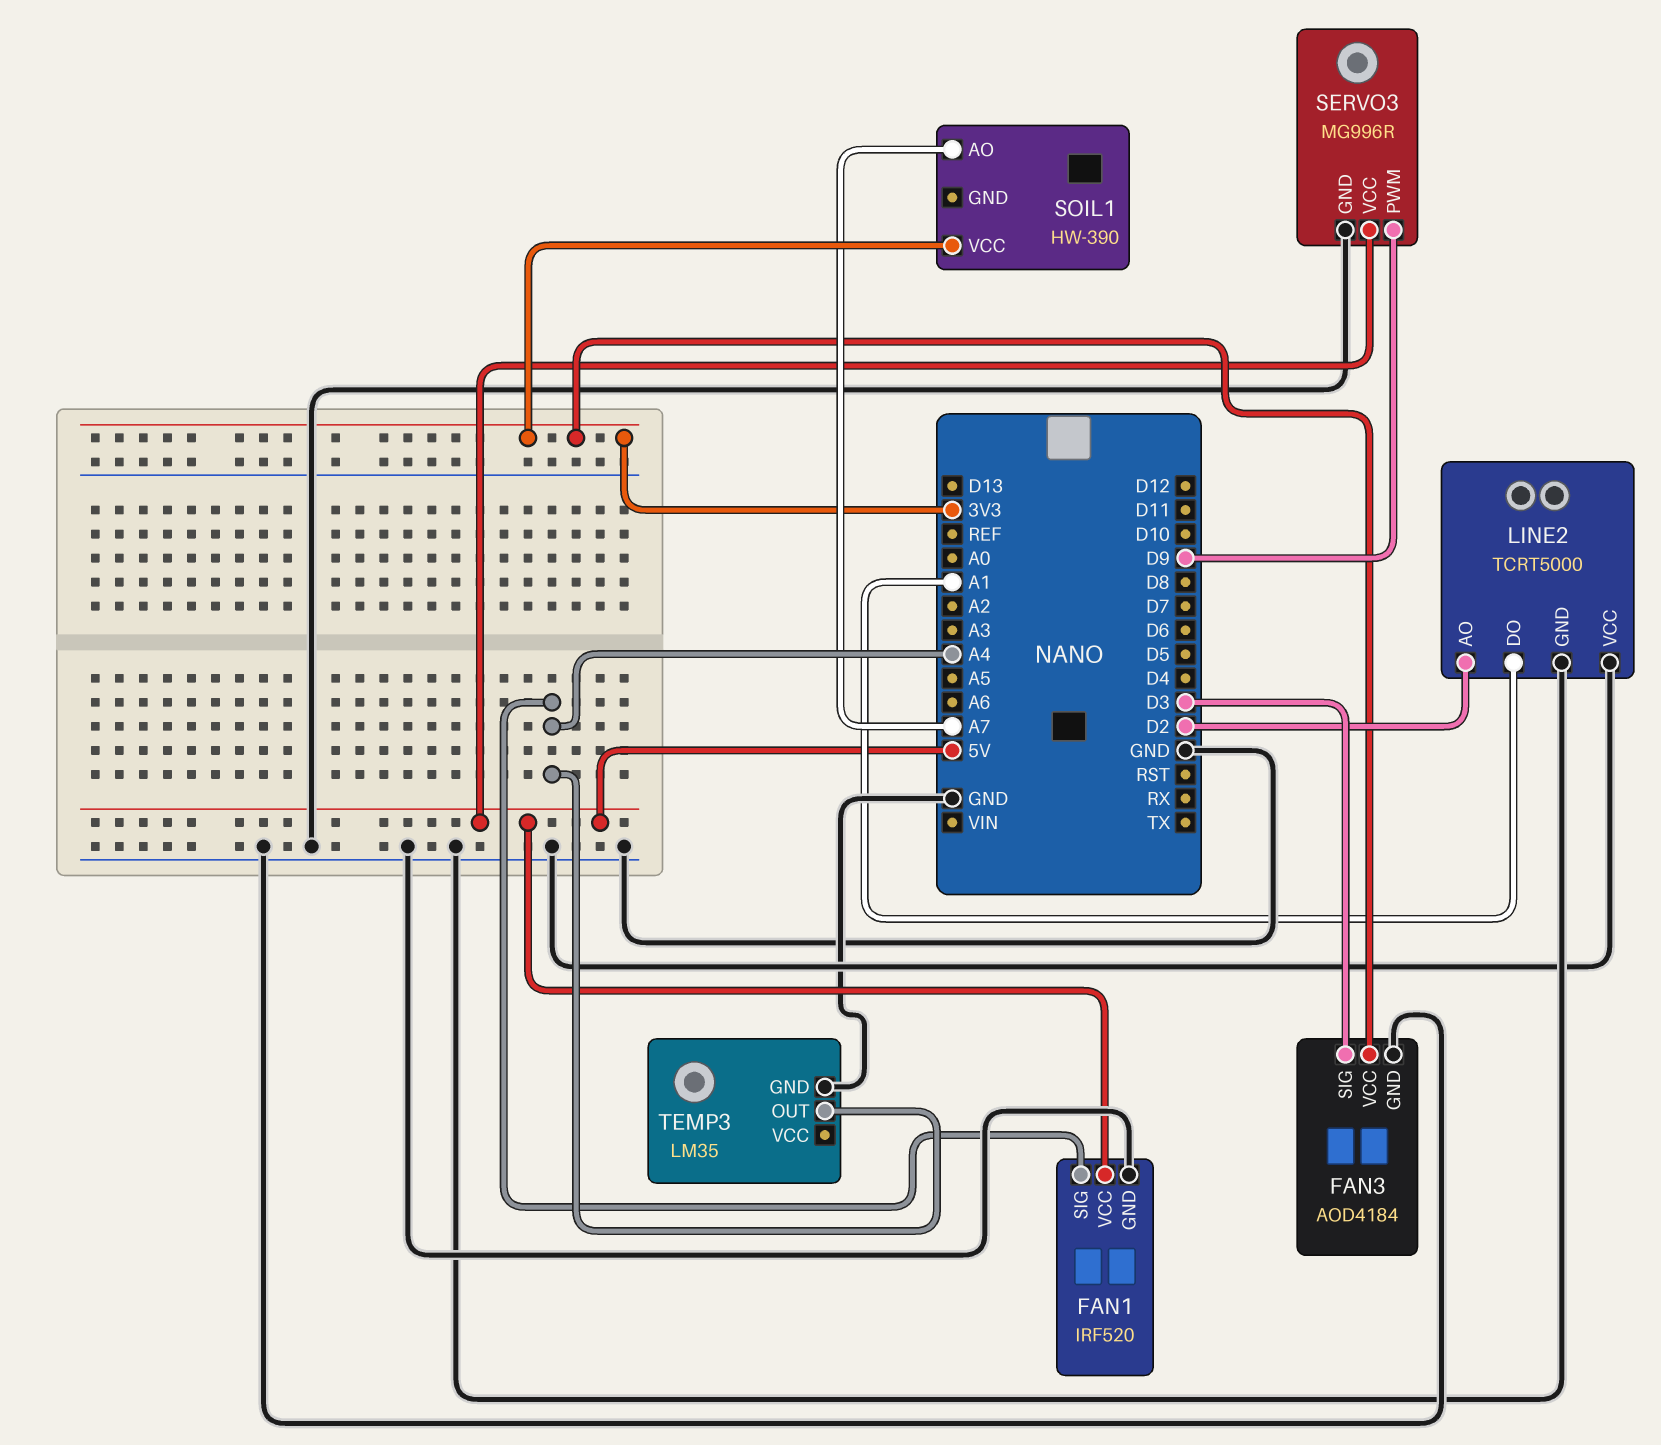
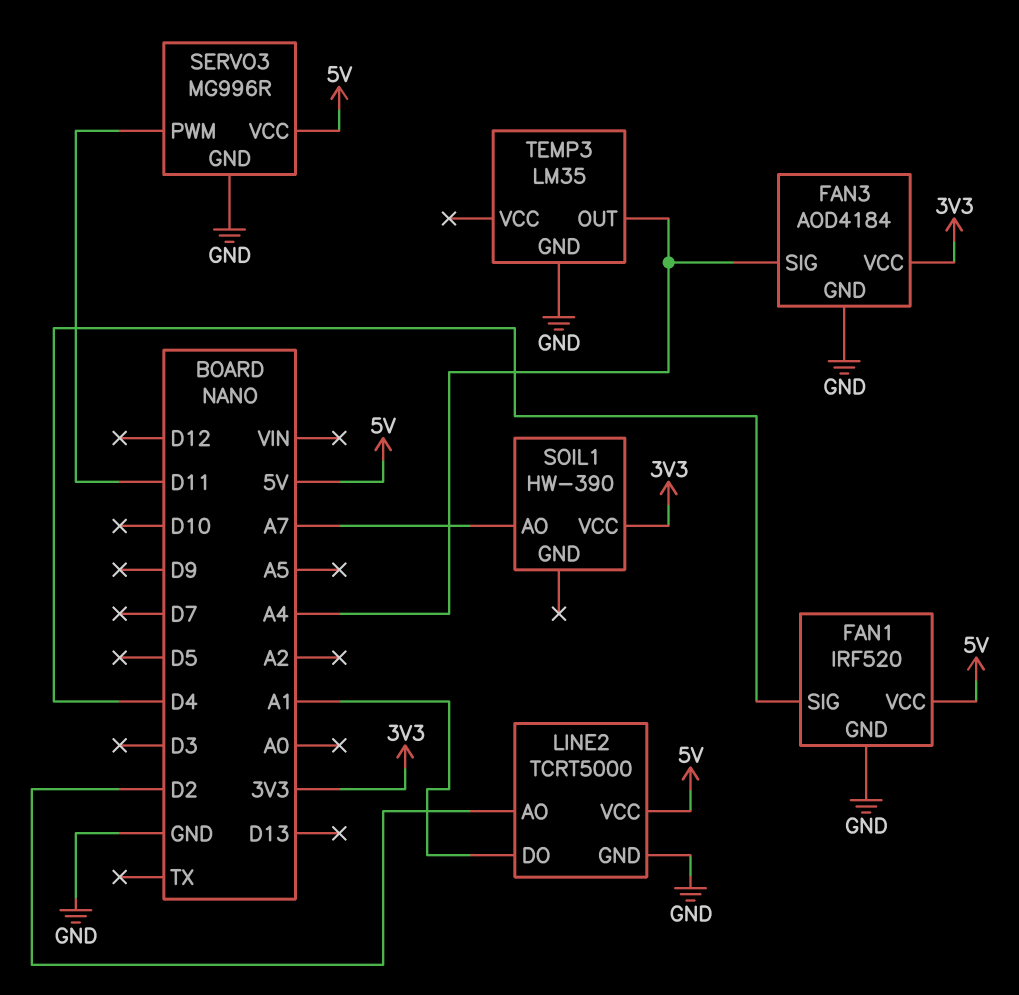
FAN1 pin SIG: A4 -> D4
FAN3 pin SIG: D3 -> A4
LINE2 pin VCC: GND -> 5V
SERVO3 pin PWM: D9 -> D11

